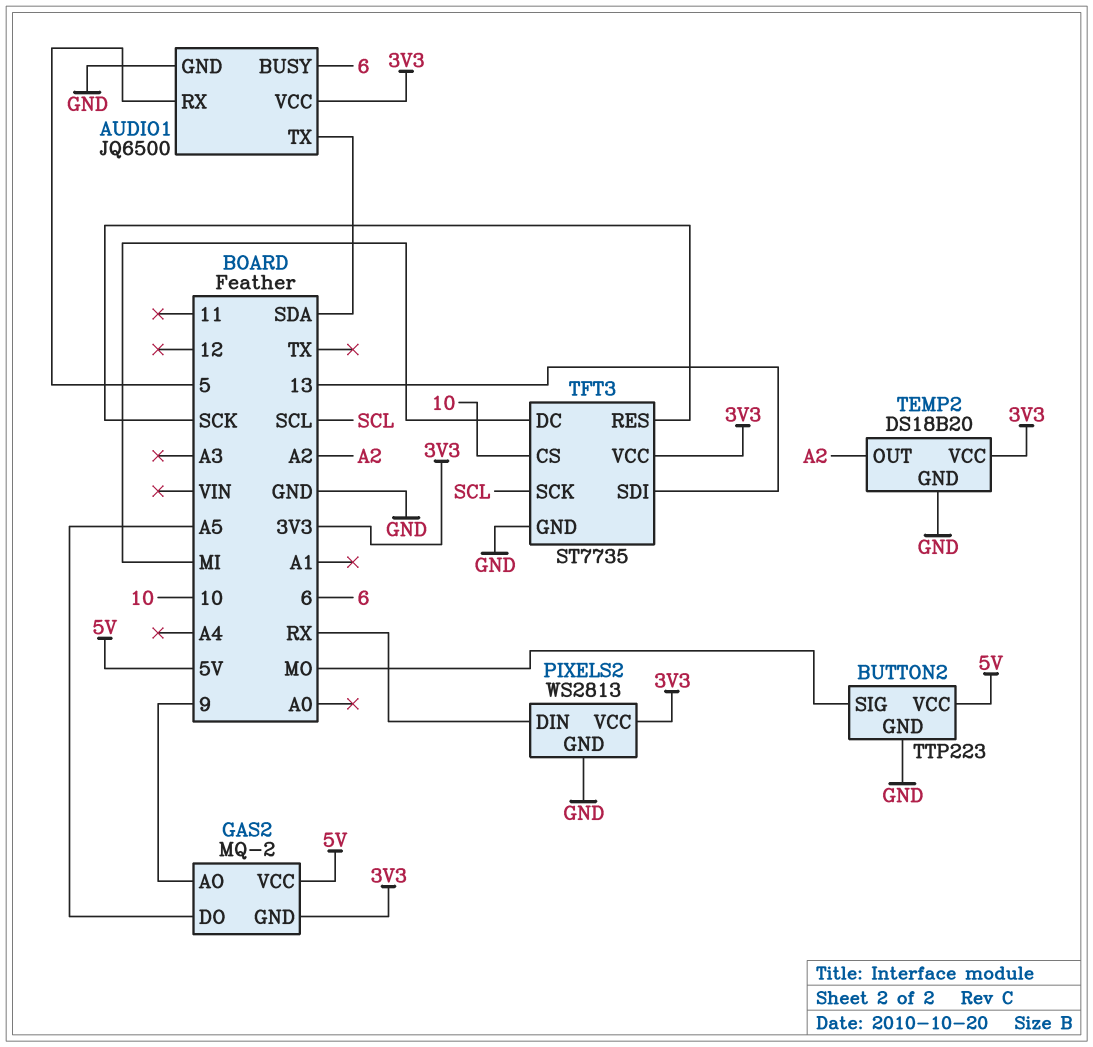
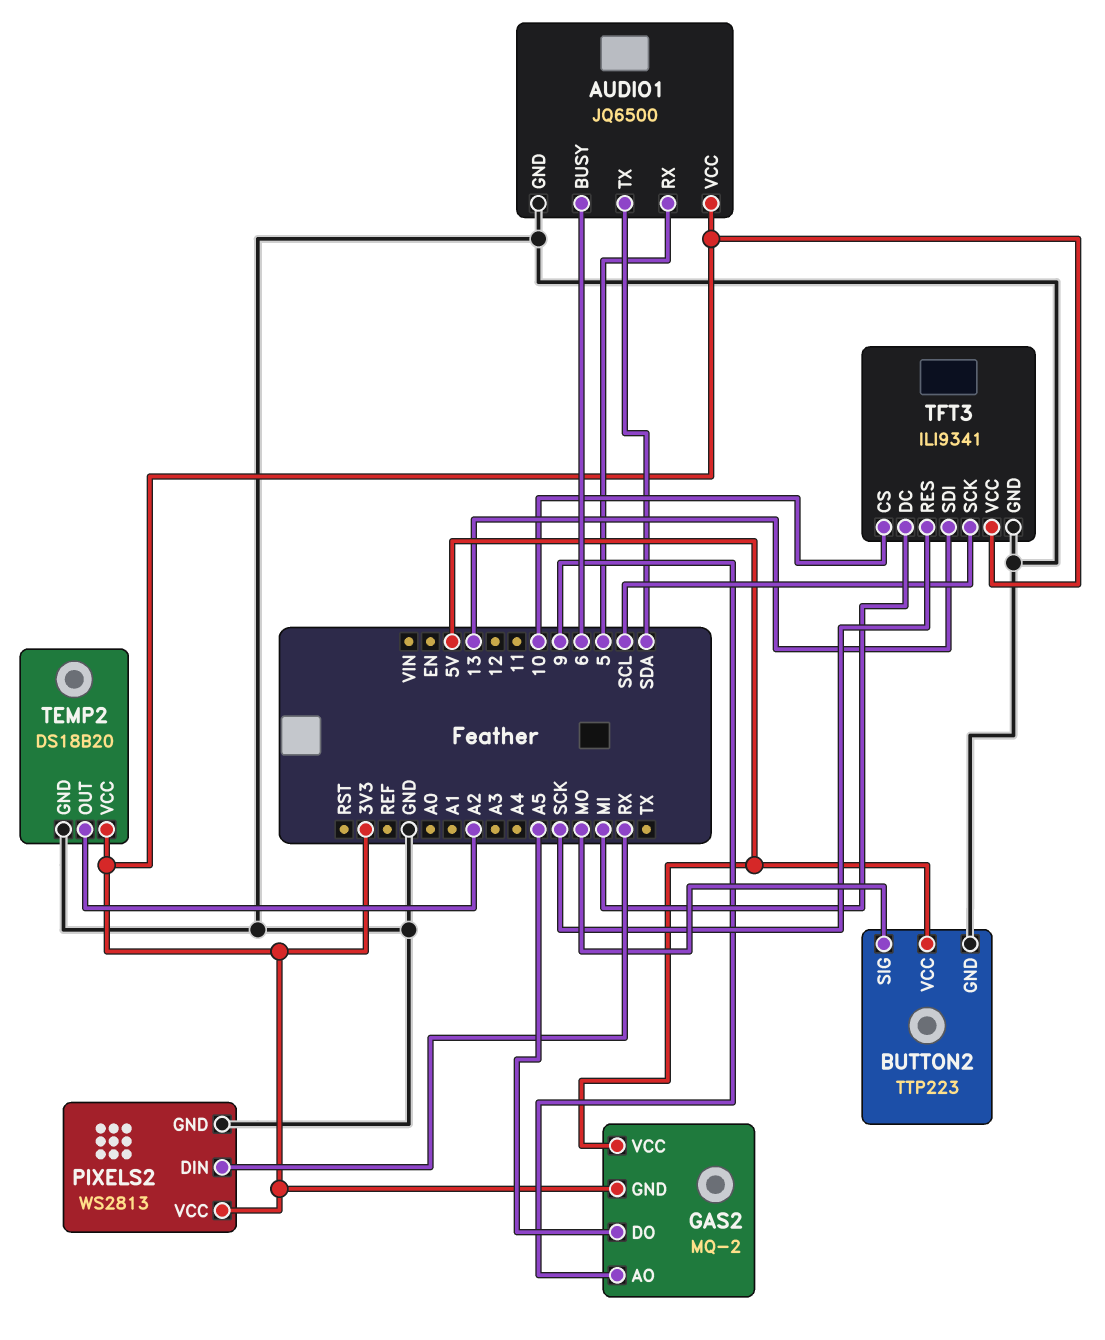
TFT3: ST7735 -> ILI9341

